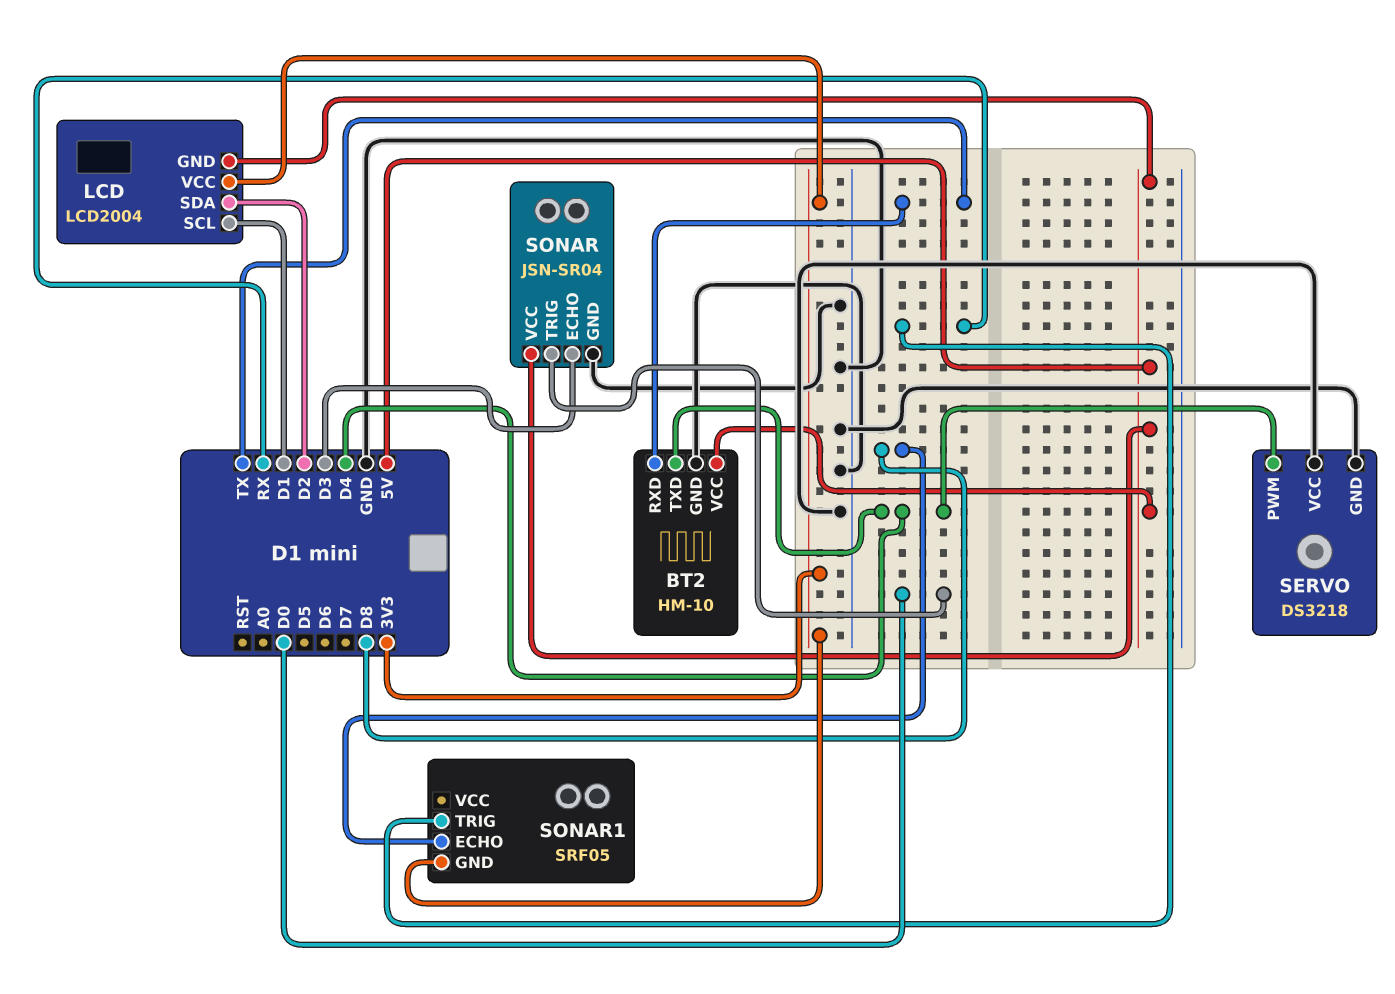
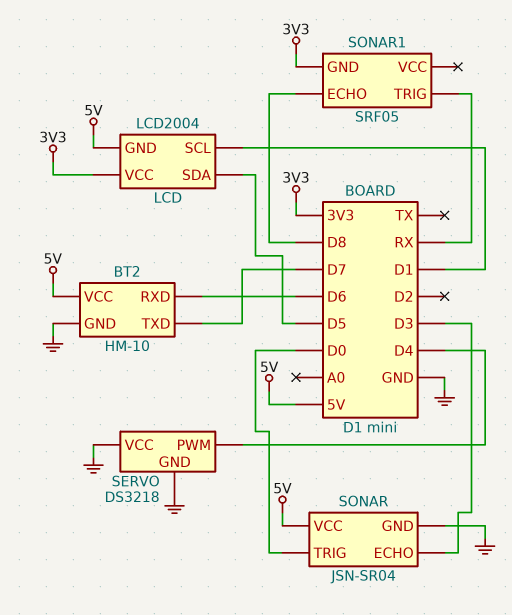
BT2 pin RXD: TX -> D6
BT2 pin TXD: D4 -> D7
LCD pin SDA: D2 -> D5

